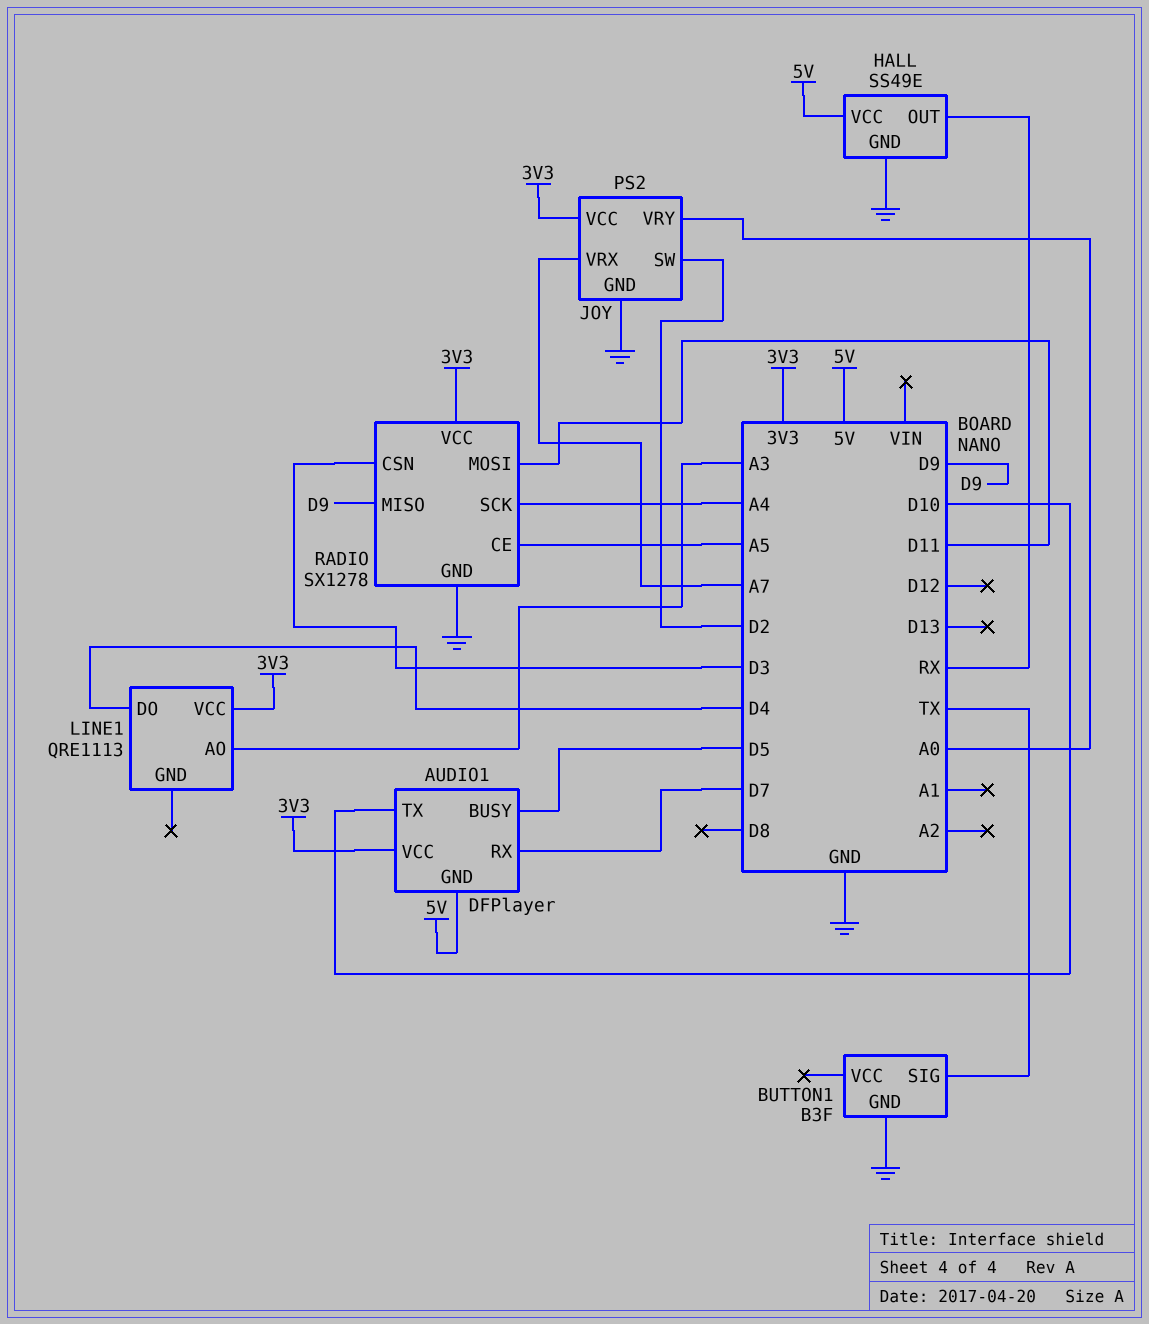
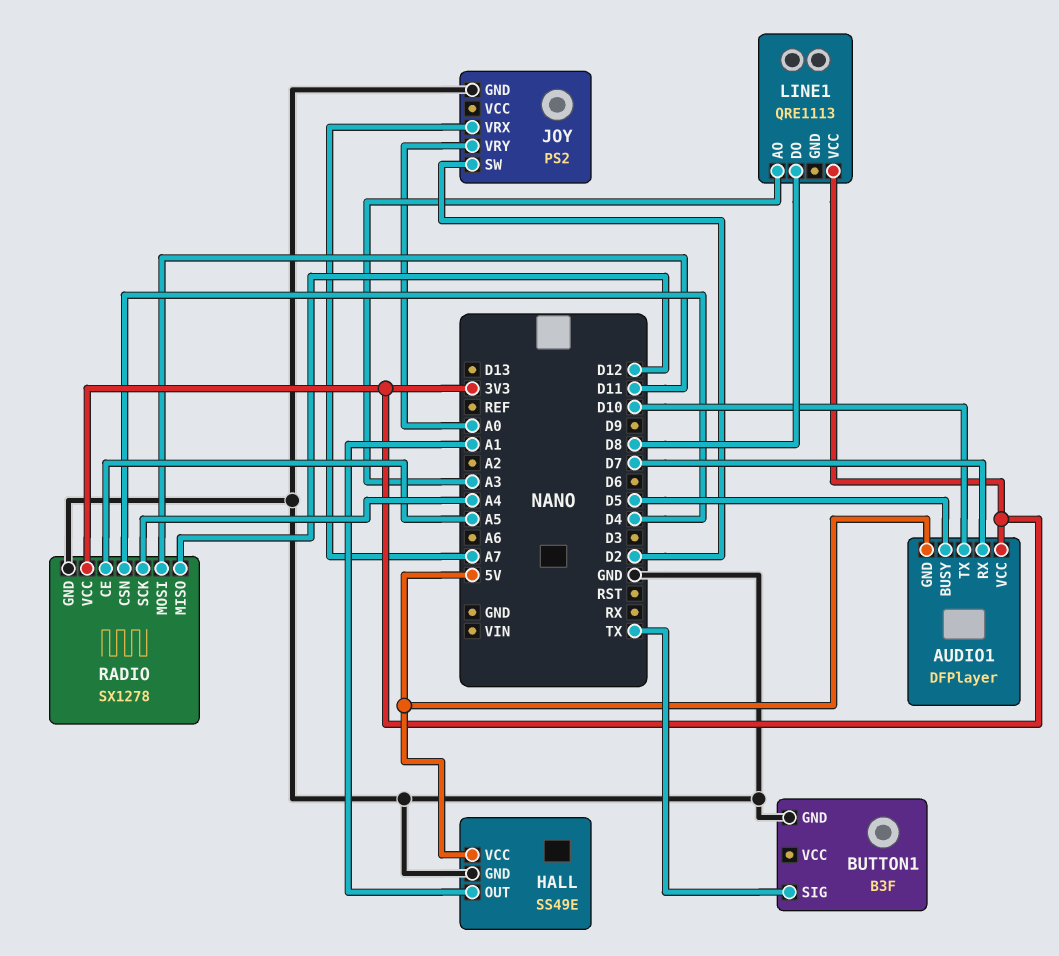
HALL pin OUT: RX -> A1
JOY pin VCC: 3V3 -> none
LINE1 pin DO: D4 -> D8
RADIO pin CSN: D3 -> D4
RADIO pin MISO: D9 -> D12

